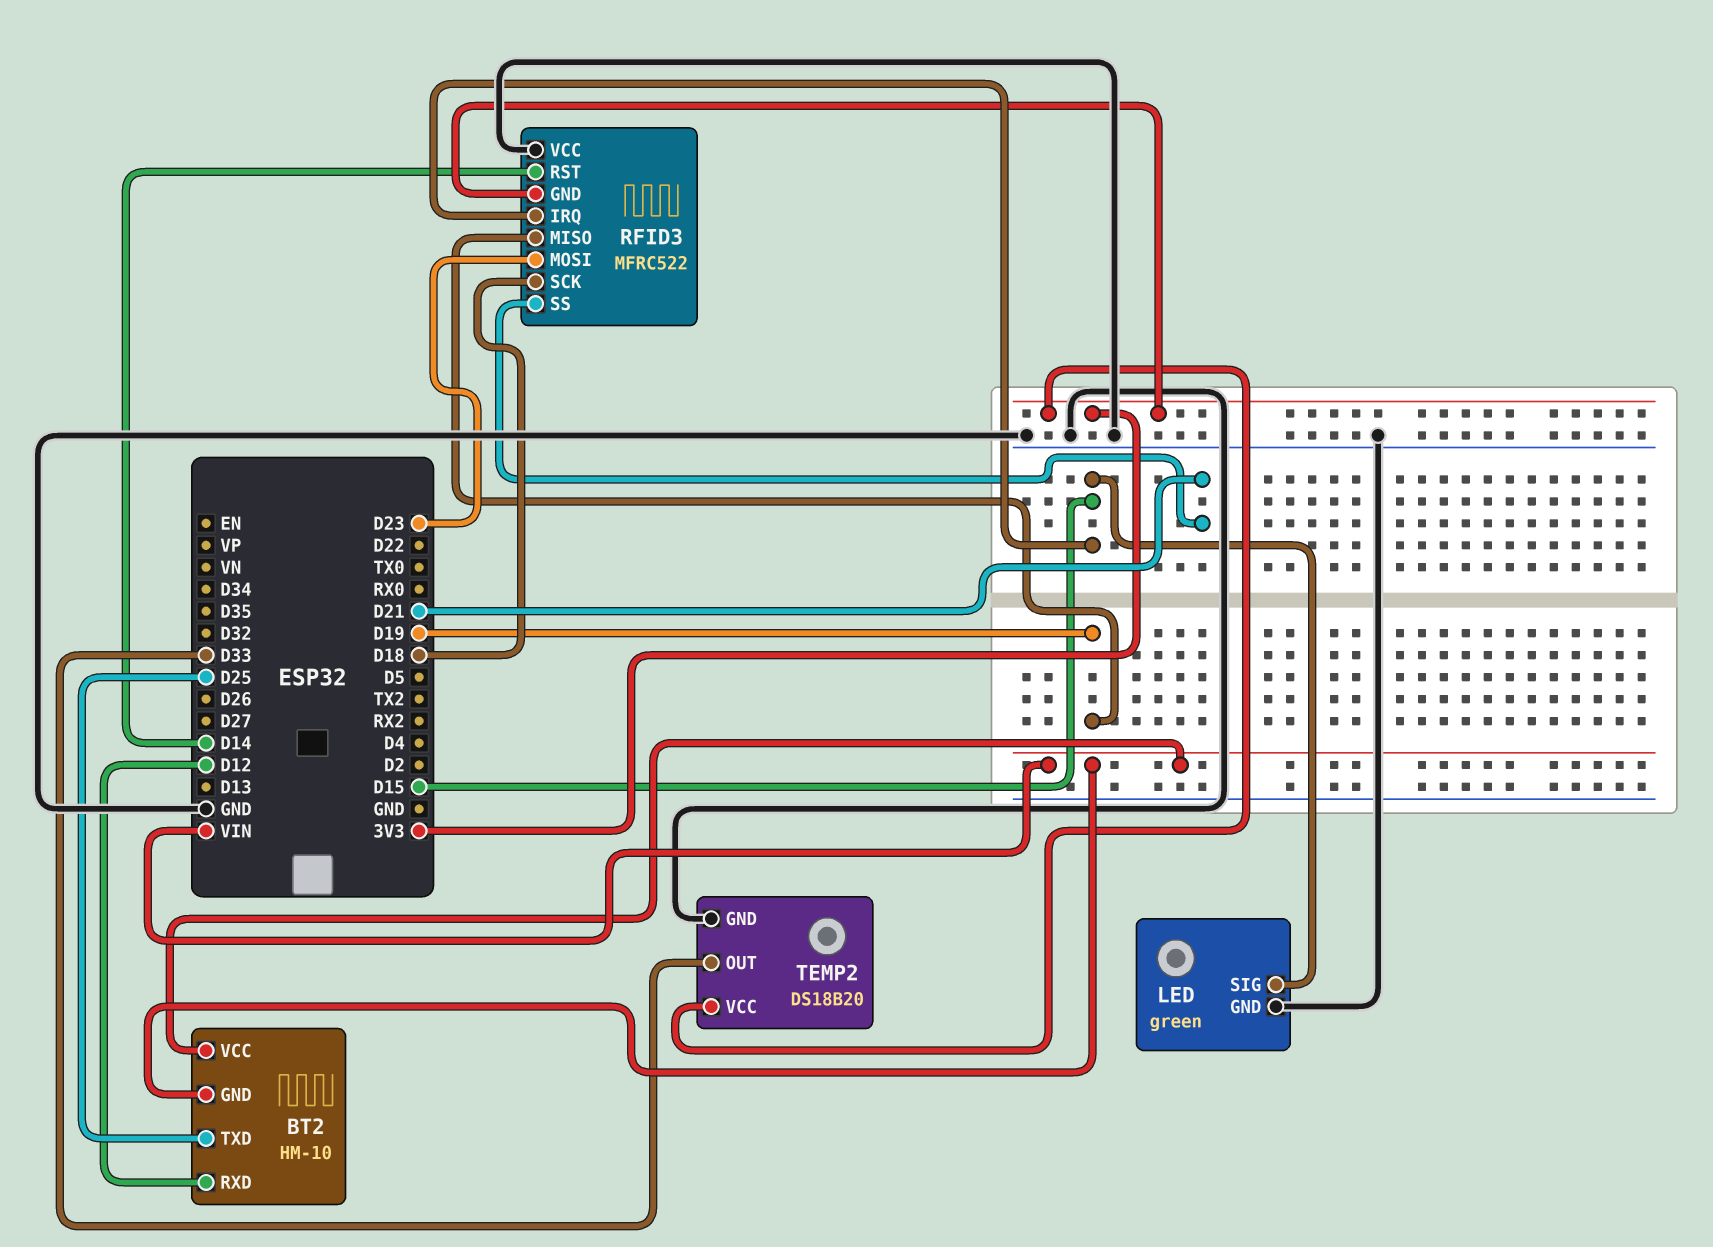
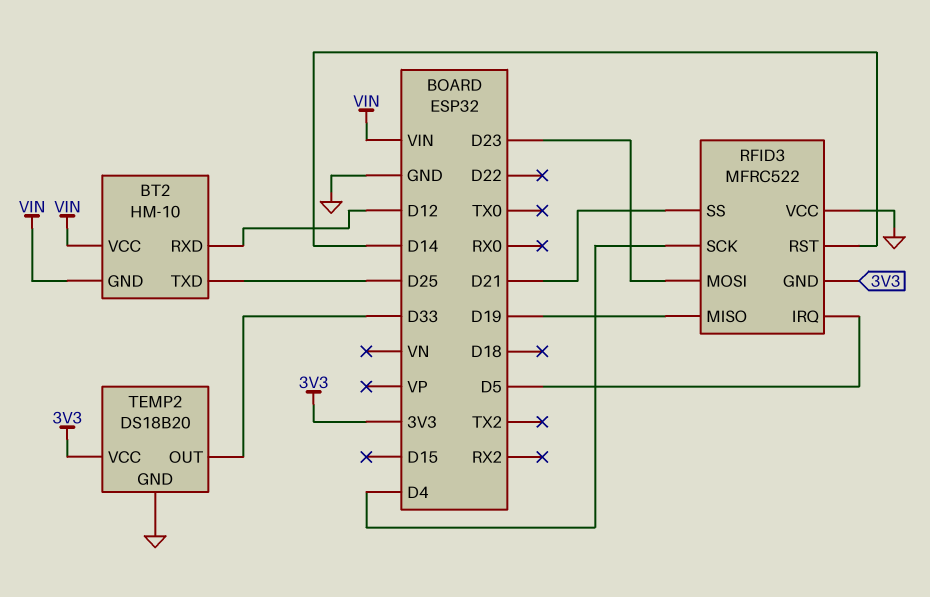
LED: green -> none
LED pin GND: GND -> none
LED pin SIG: D15 -> none
RFID3 pin IRQ: D15 -> D5
RFID3 pin SCK: D18 -> D4

